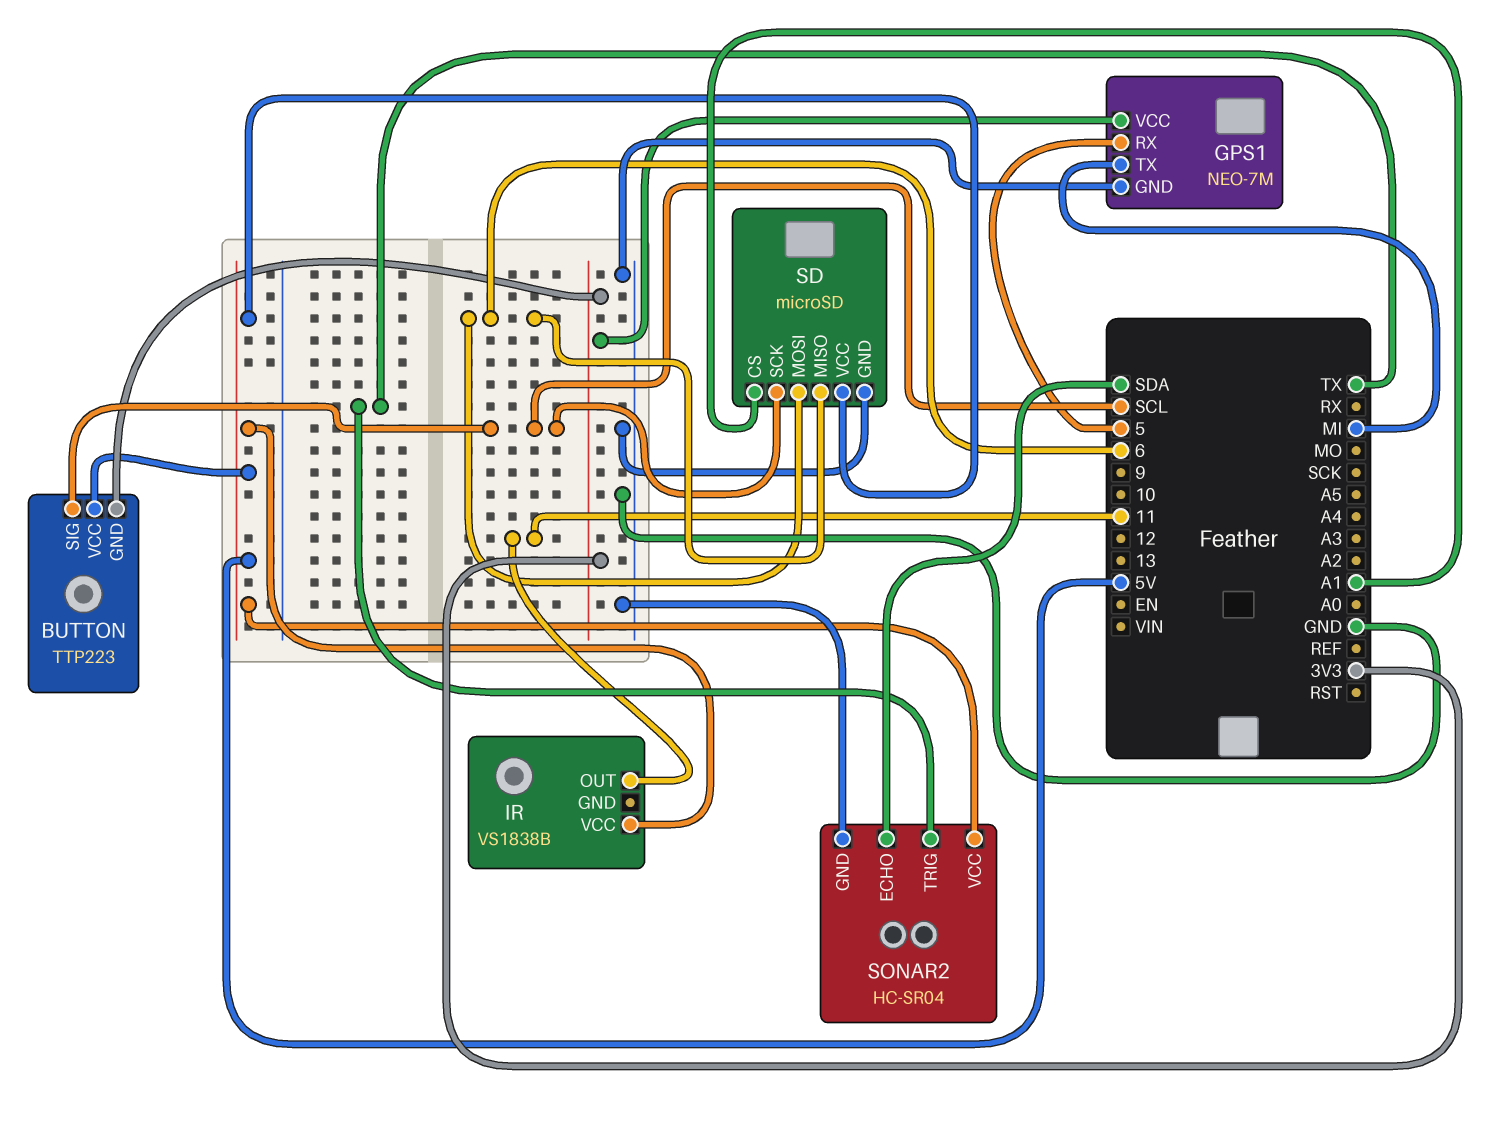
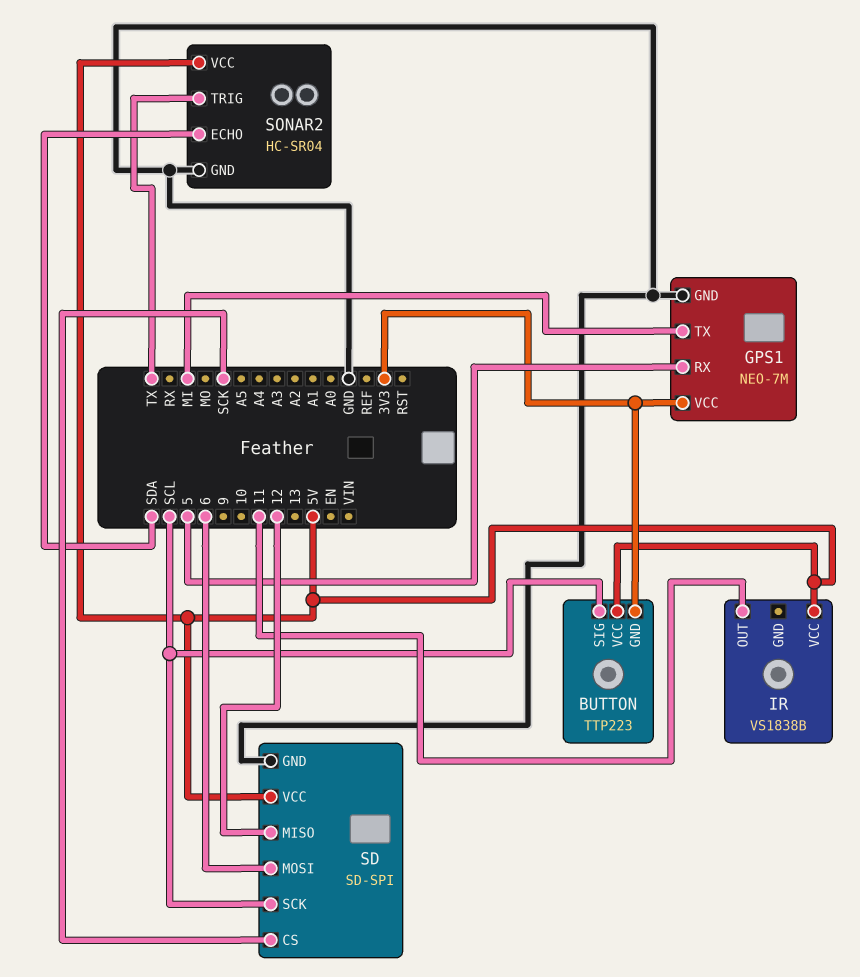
SD: microSD -> SD-SPI
SD pin CS: A1 -> SCK
SD pin MISO: 6 -> 12

